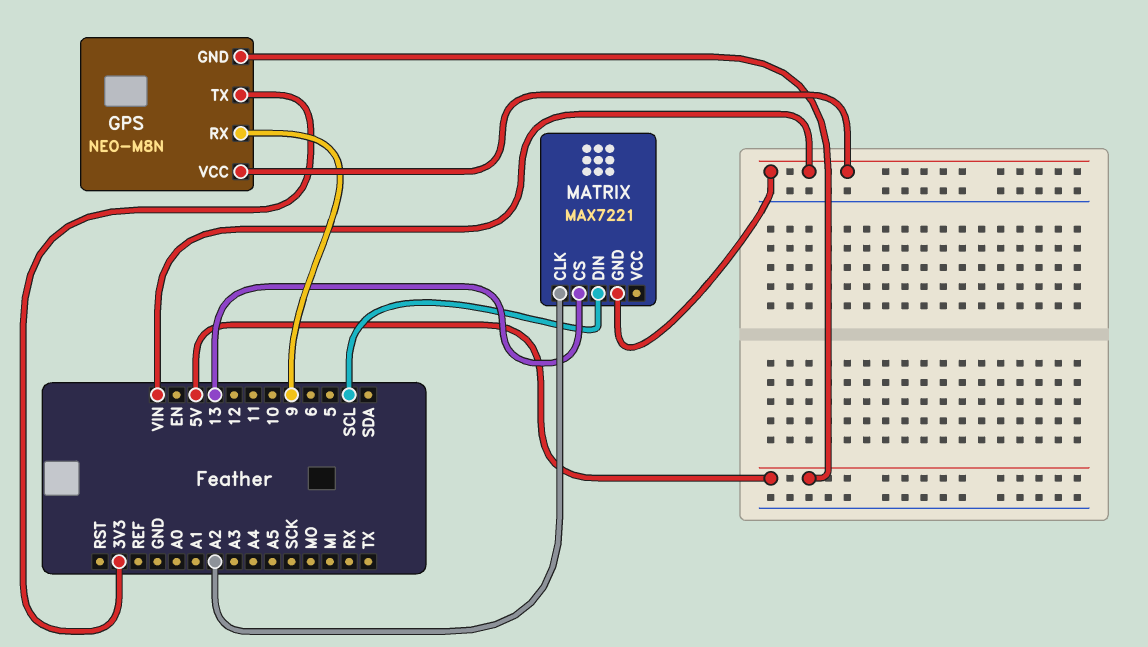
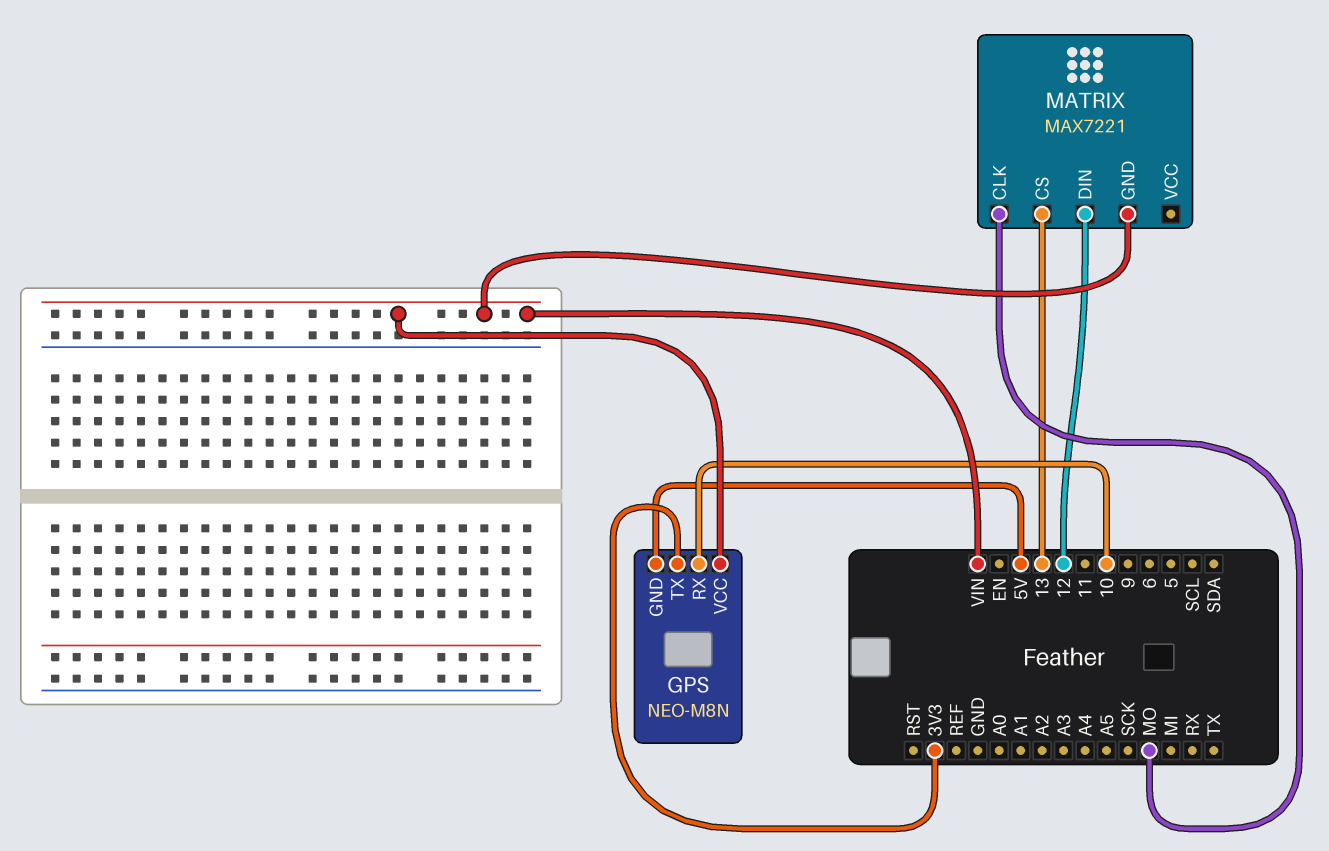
GPS pin RX: 9 -> 10
MATRIX pin CLK: A2 -> MO
MATRIX pin DIN: SCL -> 12

